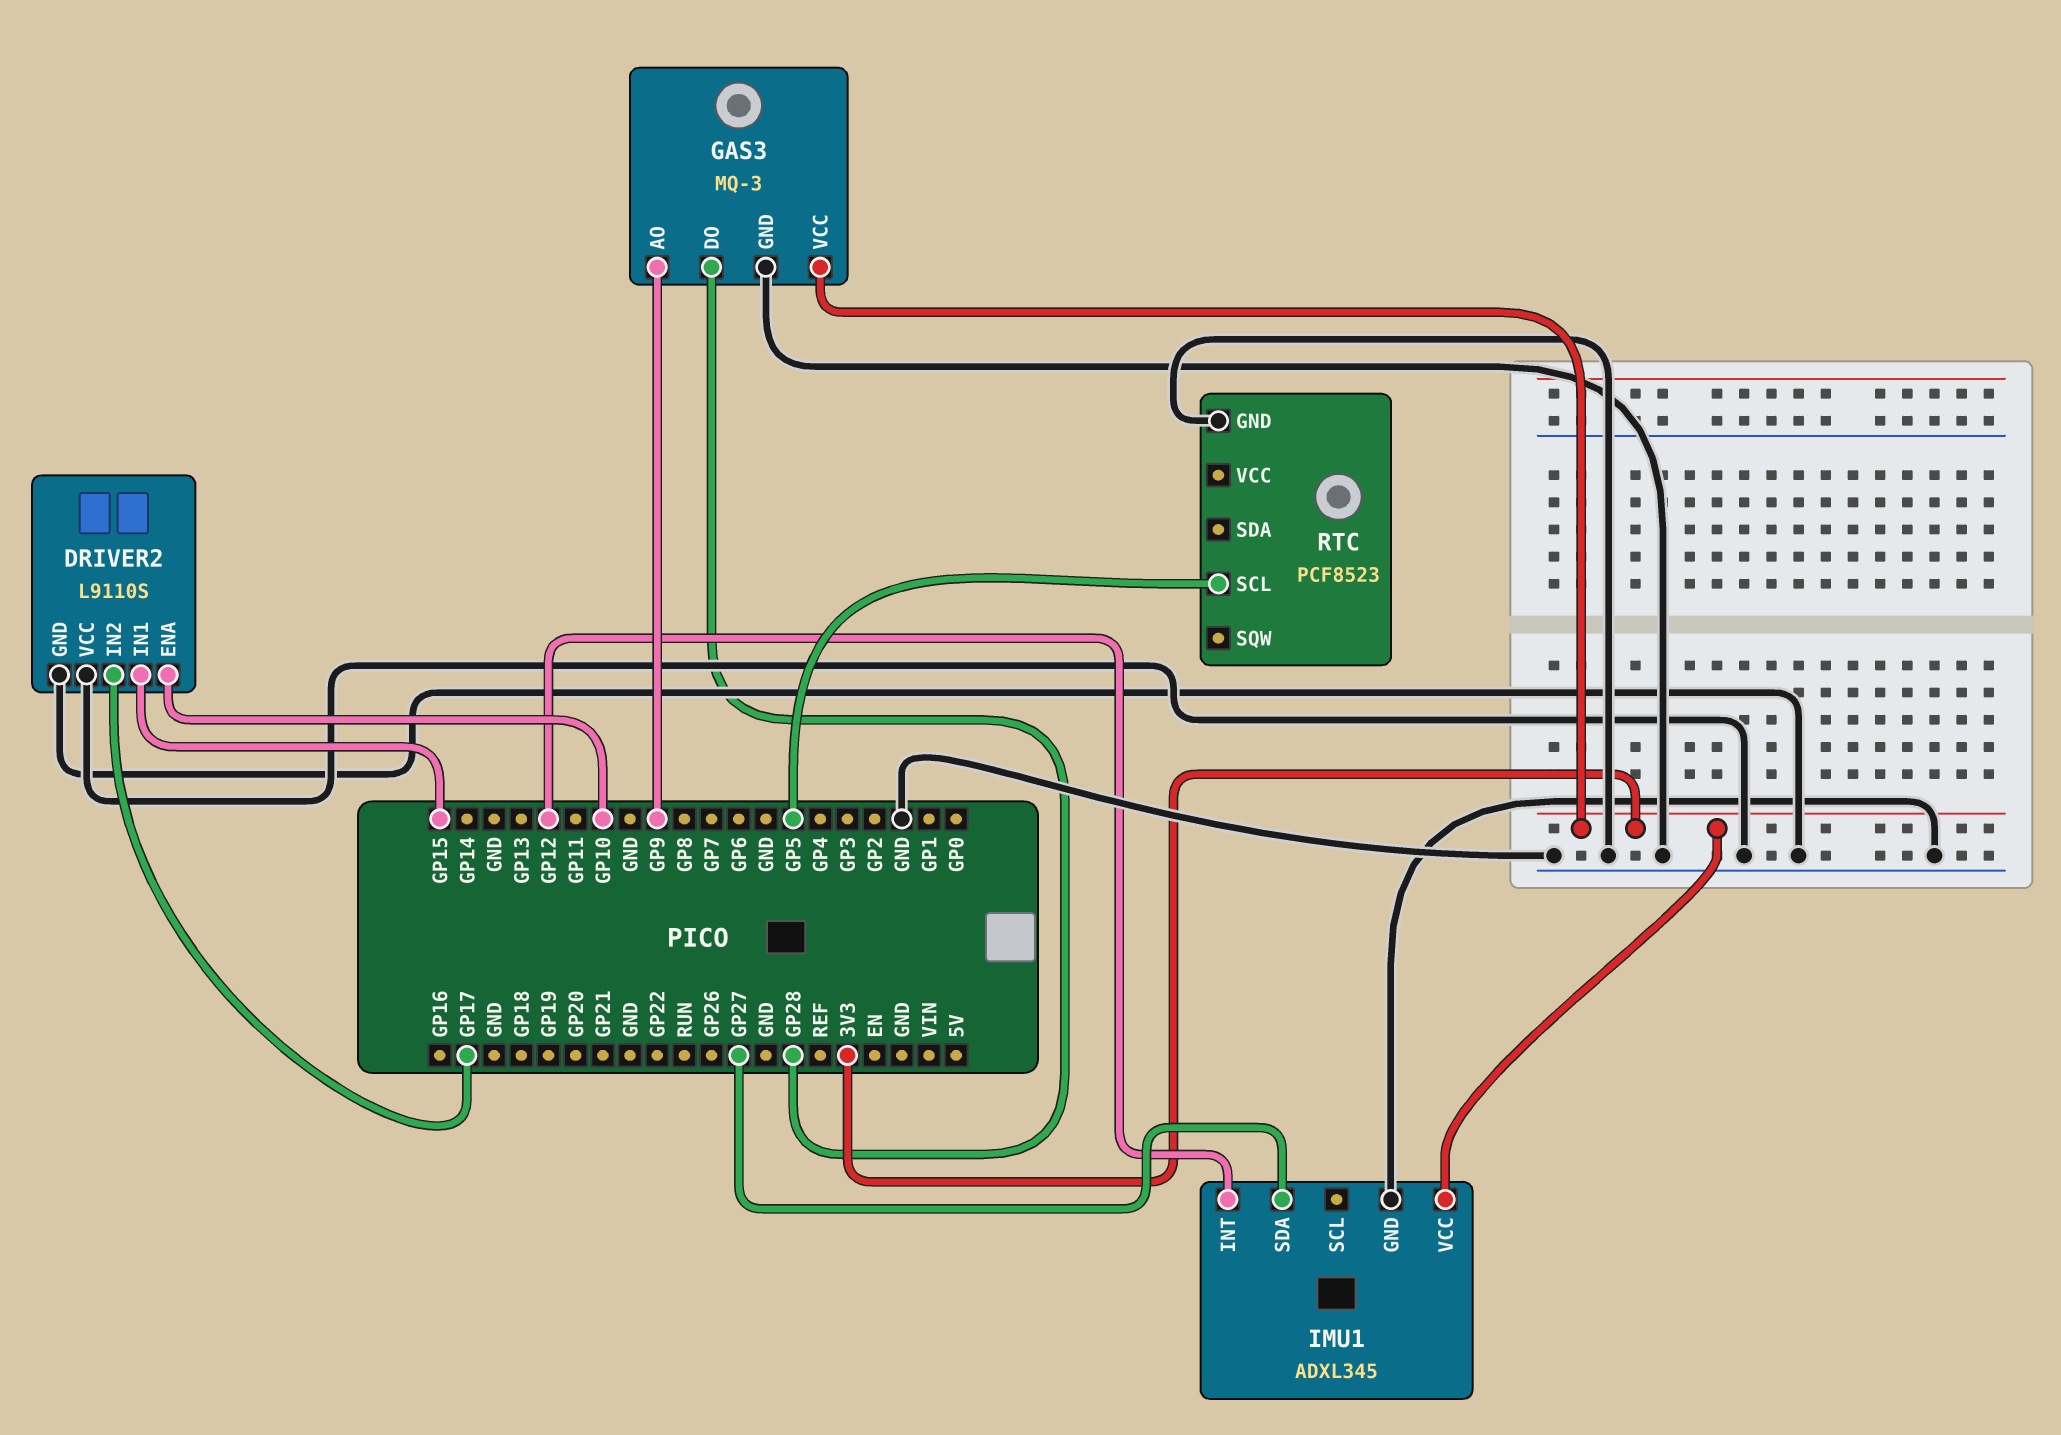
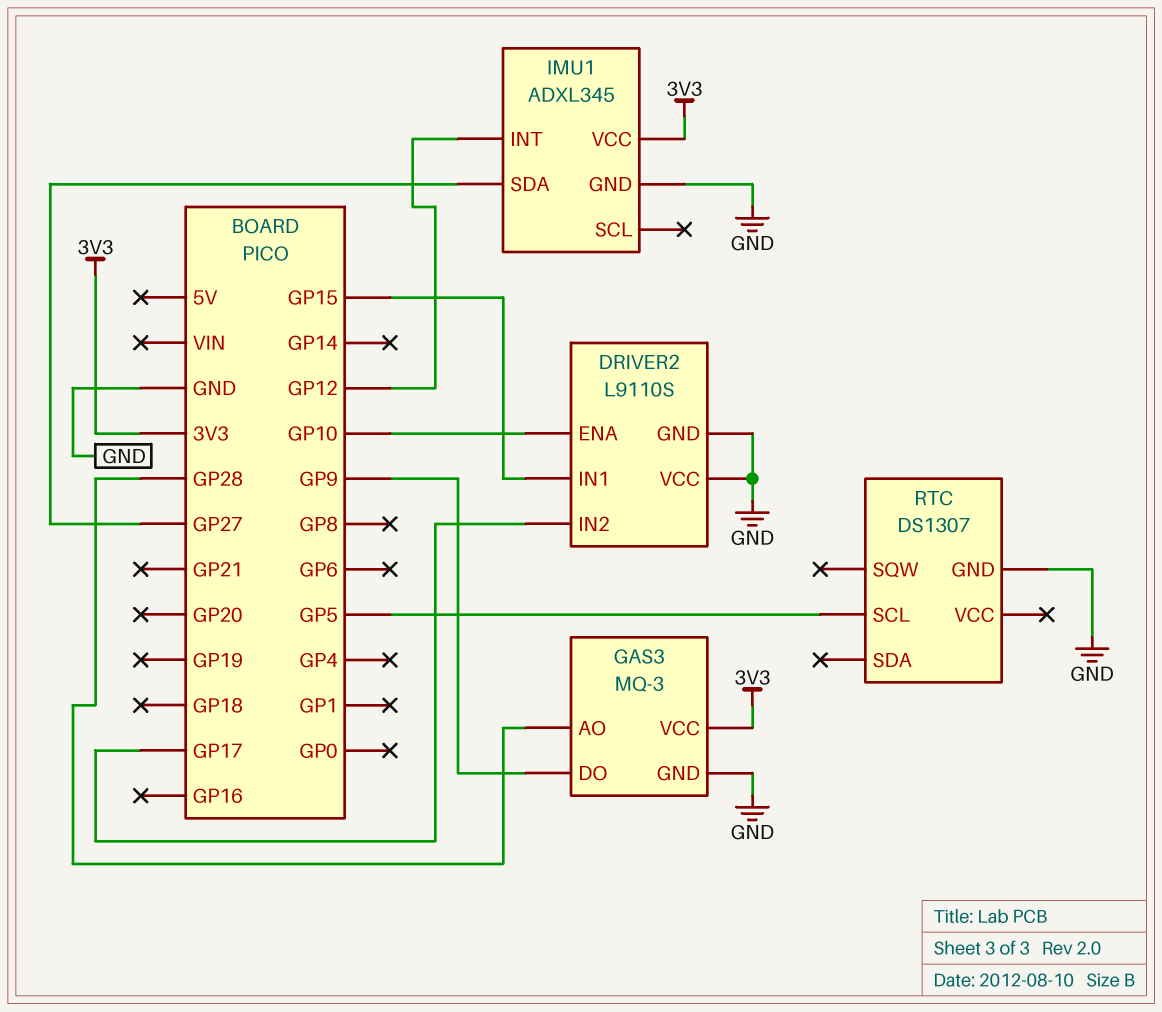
GAS3 pin AO: GP9 -> GP28
GAS3 pin DO: GP28 -> GP9
RTC: PCF8523 -> DS1307

